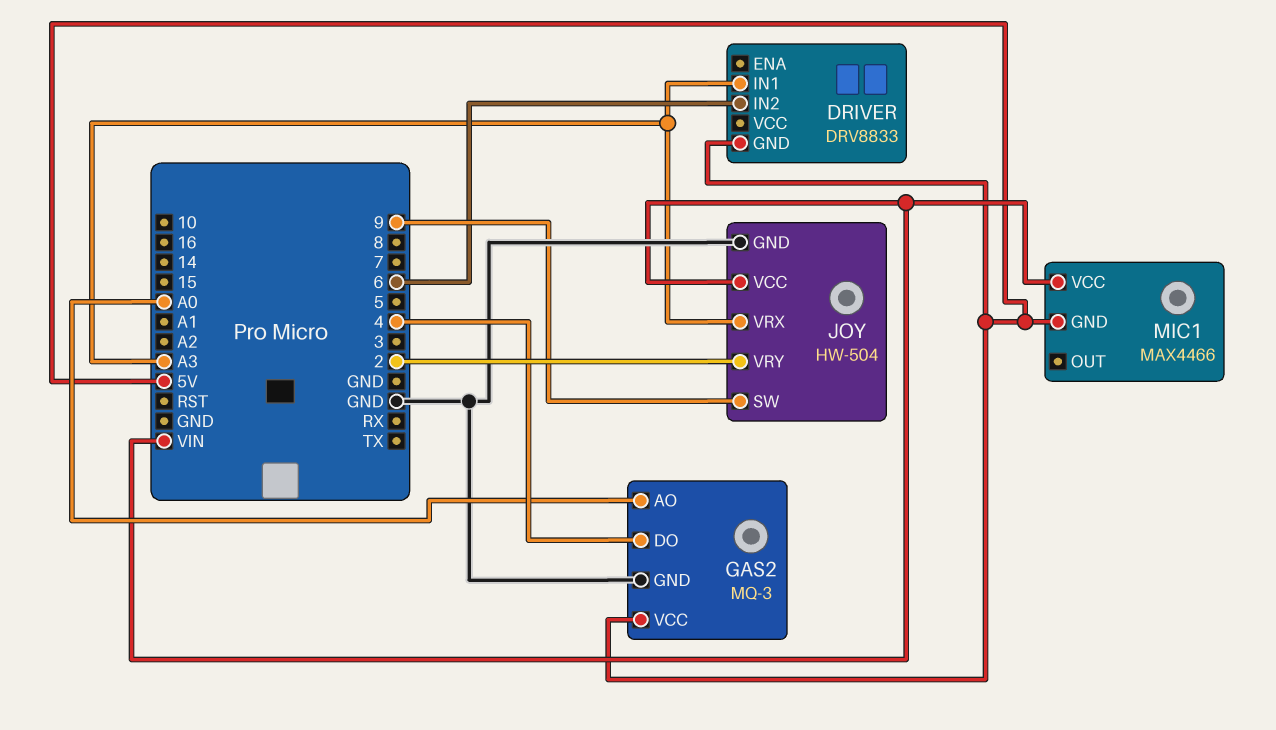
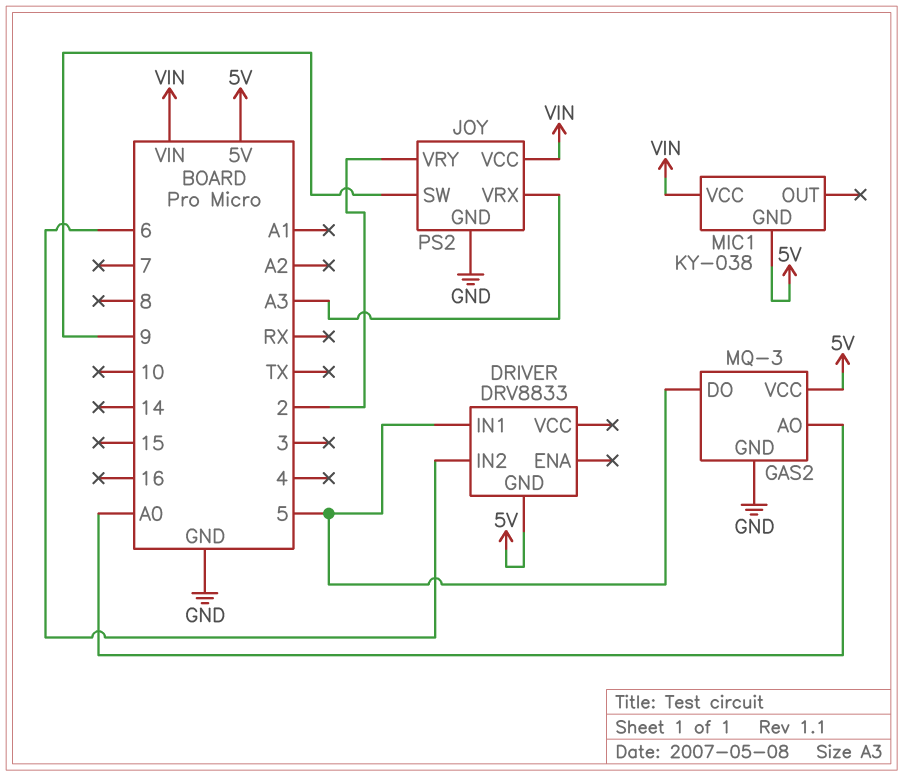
DRIVER pin IN1: A3 -> 5
GAS2 pin DO: 4 -> 5
JOY: HW-504 -> PS2
MIC1: MAX4466 -> KY-038

